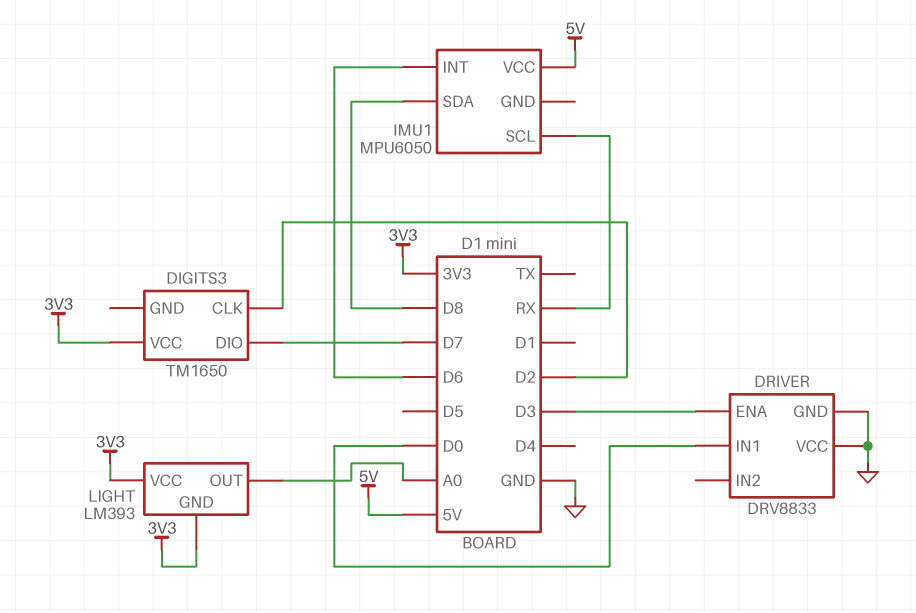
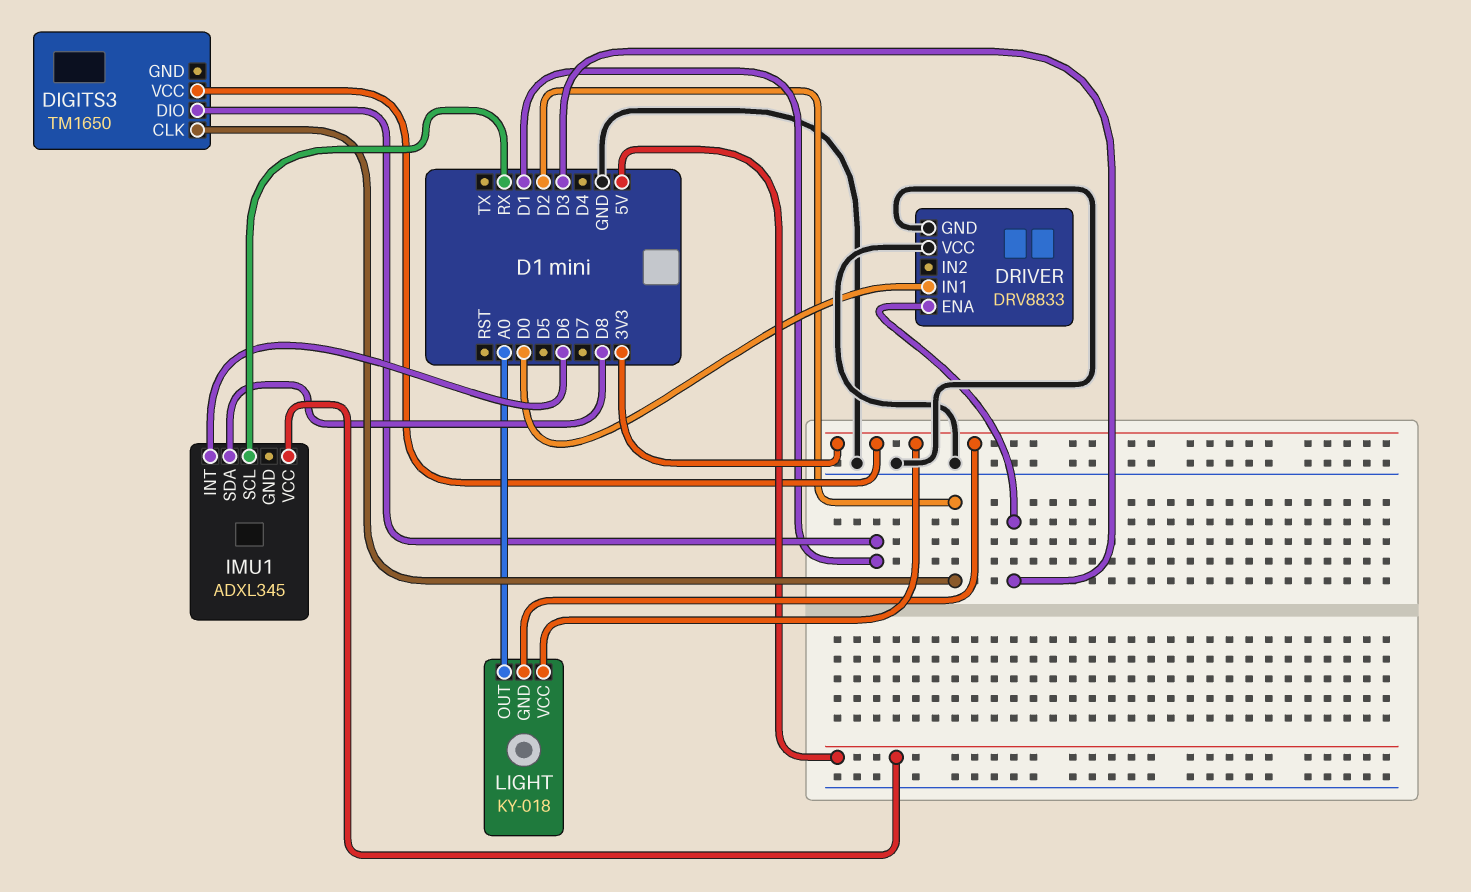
DIGITS3 pin DIO: D7 -> D1
IMU1: MPU6050 -> ADXL345
LIGHT: LM393 -> KY-018

